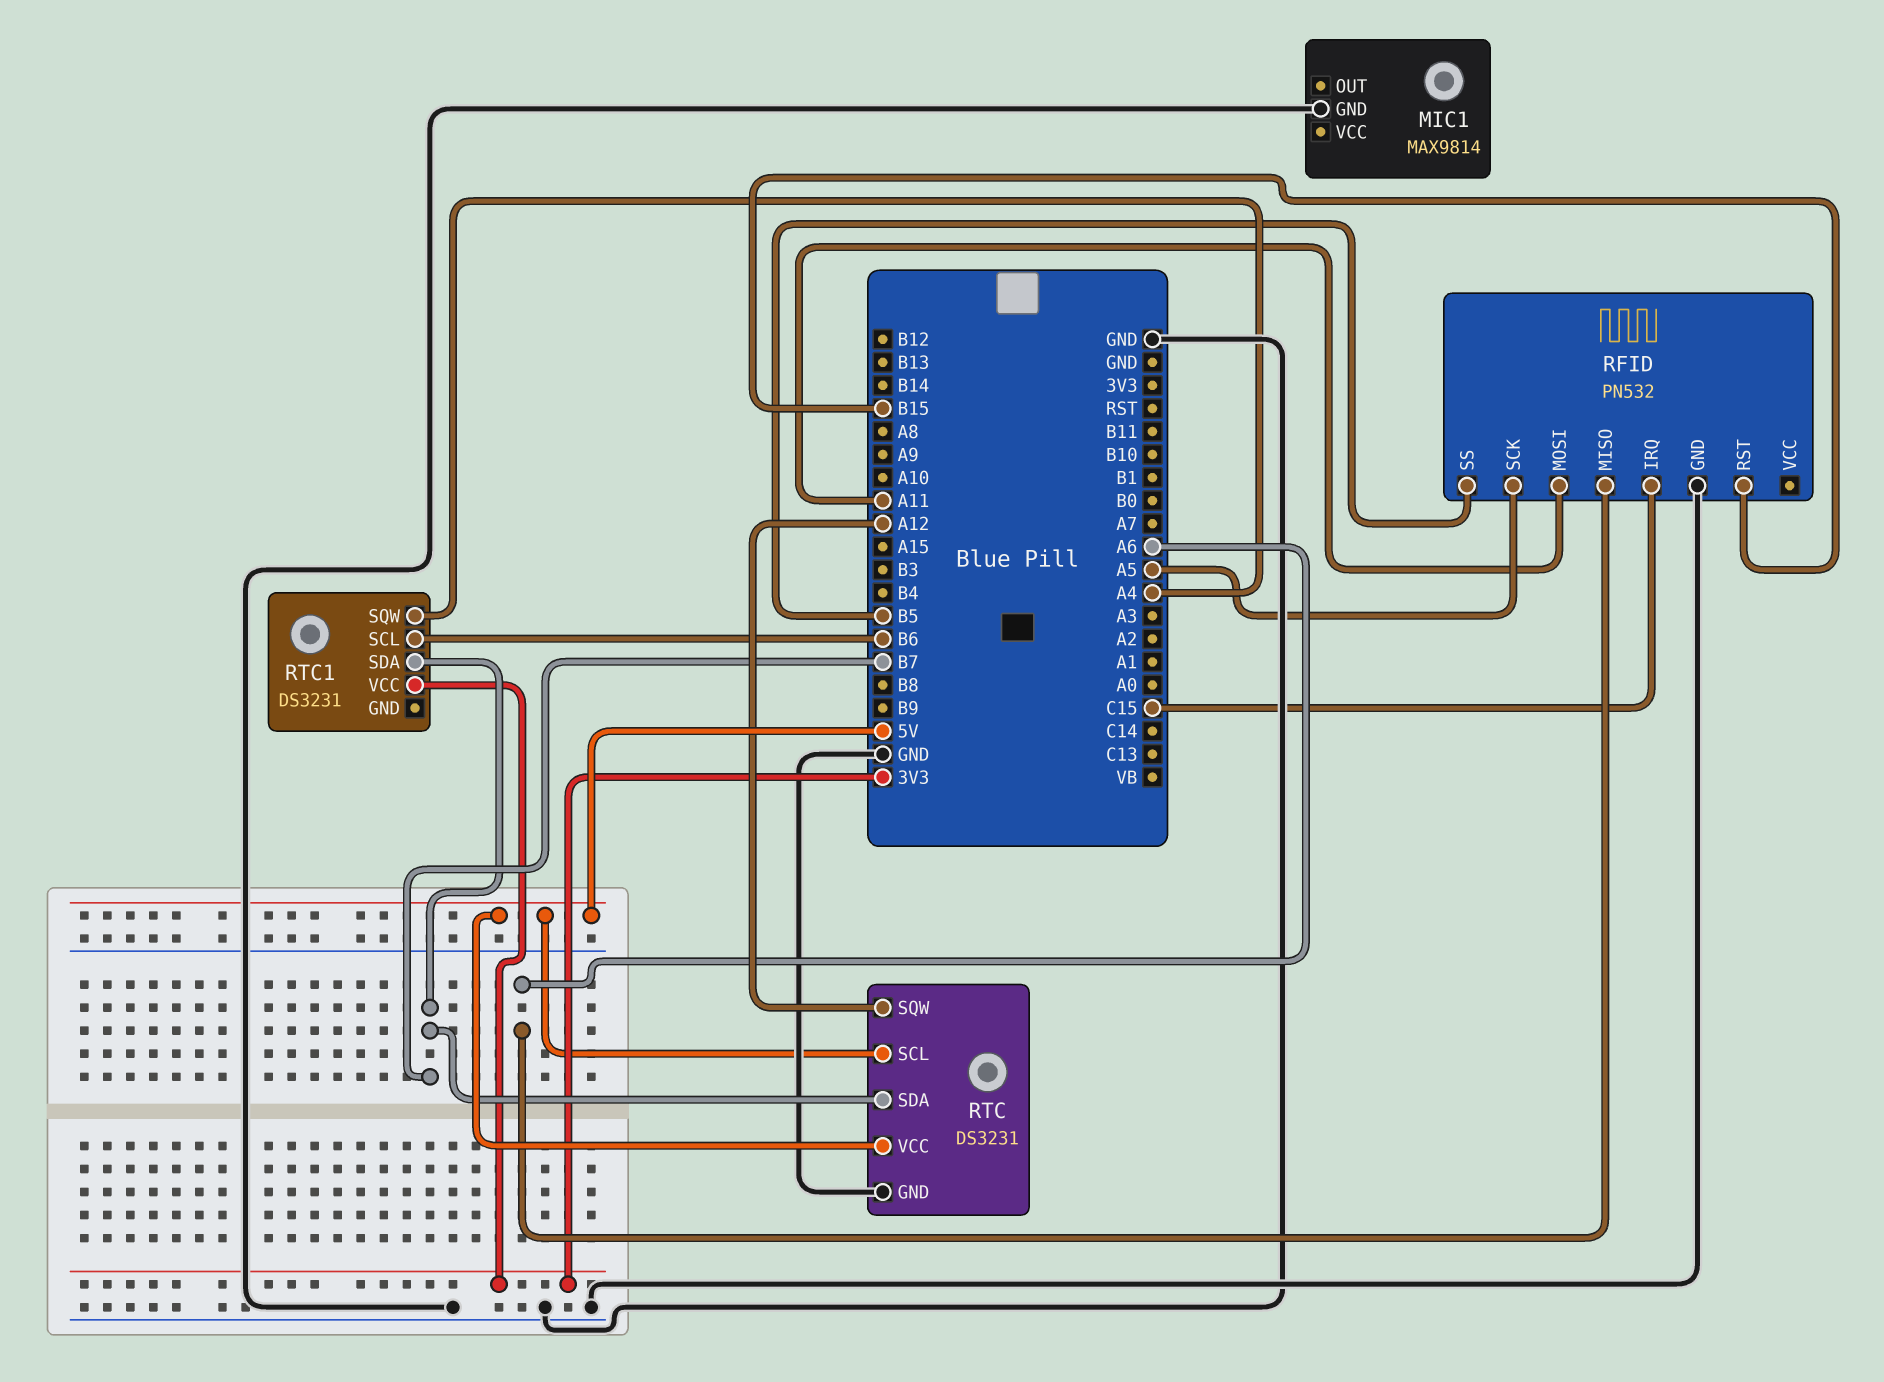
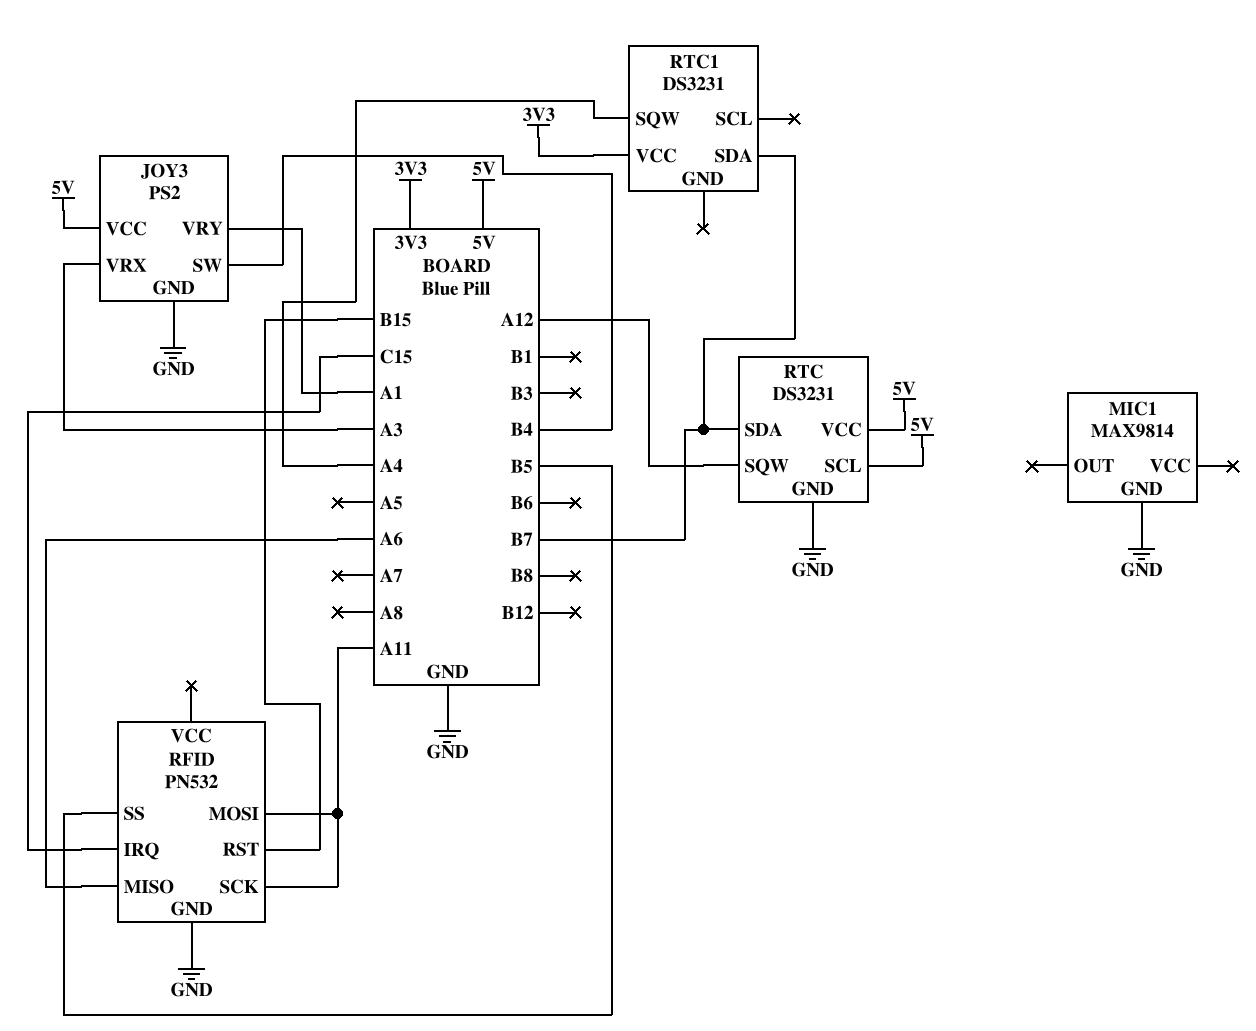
JOY3: none -> PS2
JOY3 pin GND: none -> GND
JOY3 pin SW: none -> B4
JOY3 pin VCC: none -> 5V
JOY3 pin VRX: none -> A3
JOY3 pin VRY: none -> A1
RFID pin SCK: A5 -> A11
RTC1 pin SCL: B6 -> none

